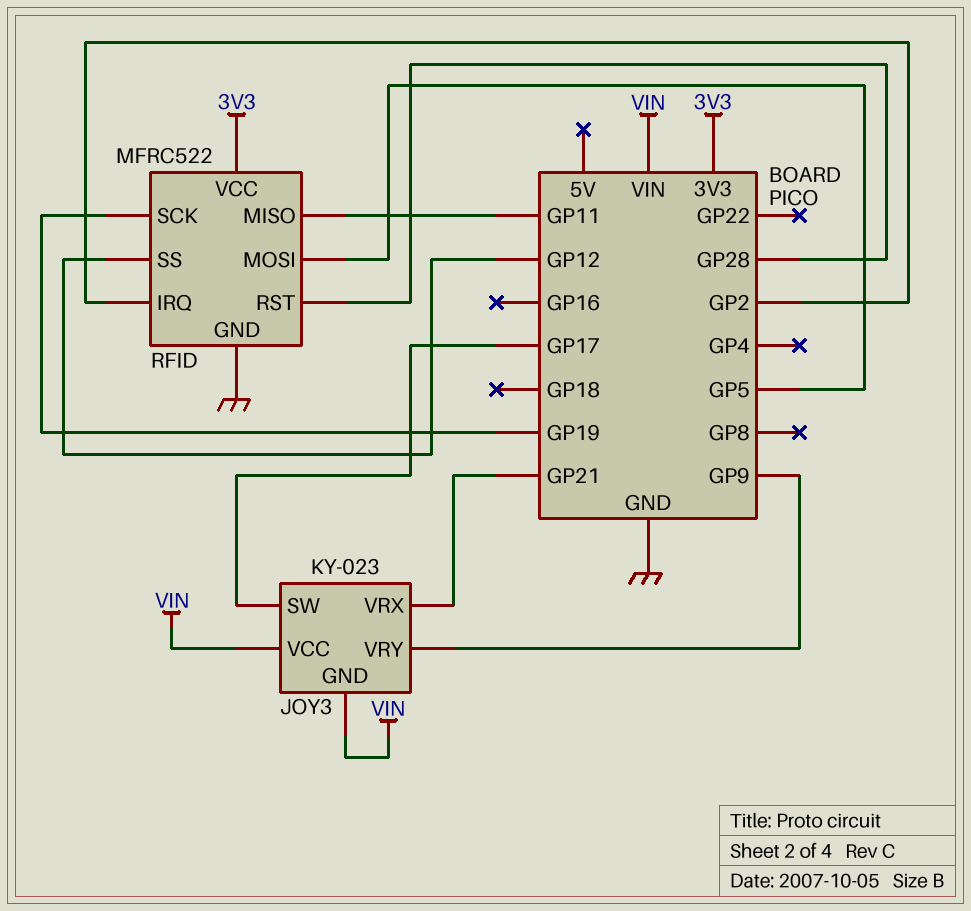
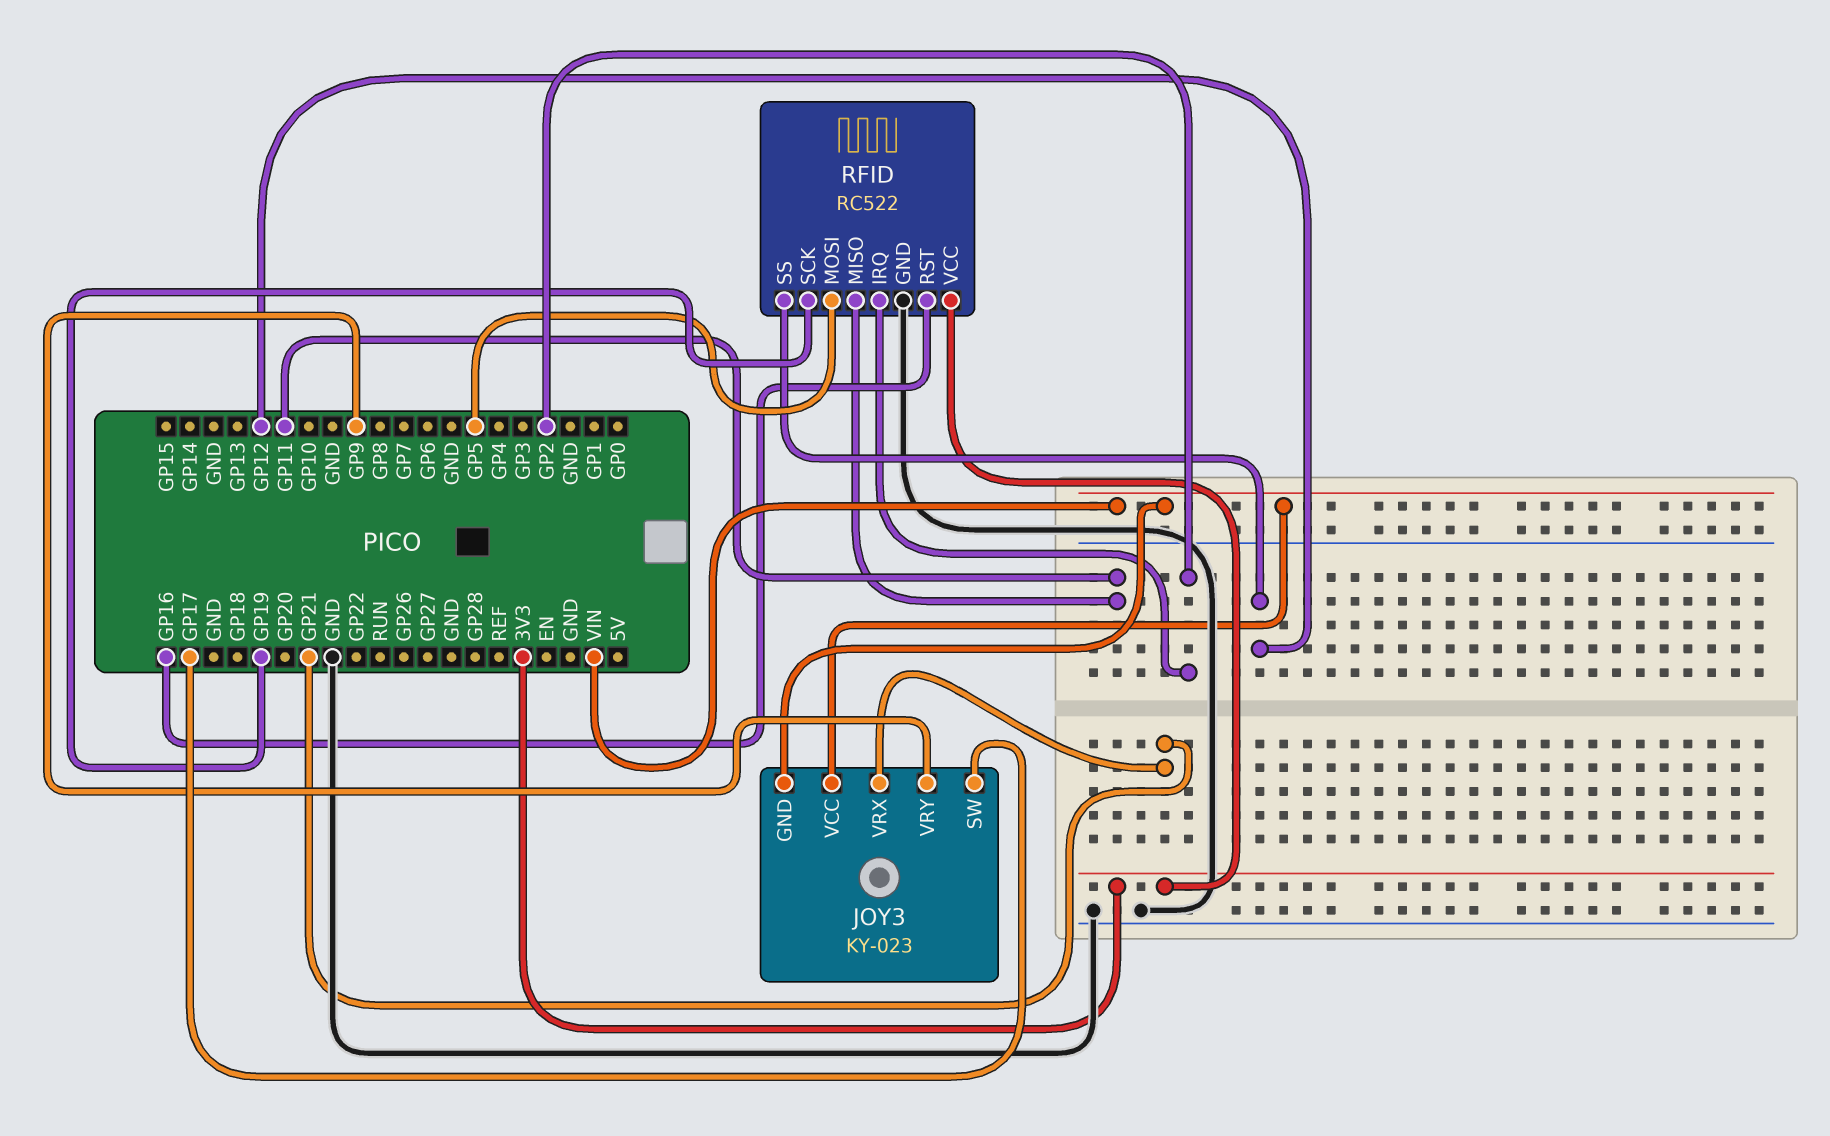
RFID: MFRC522 -> RC522
RFID pin RST: GP28 -> GP16

